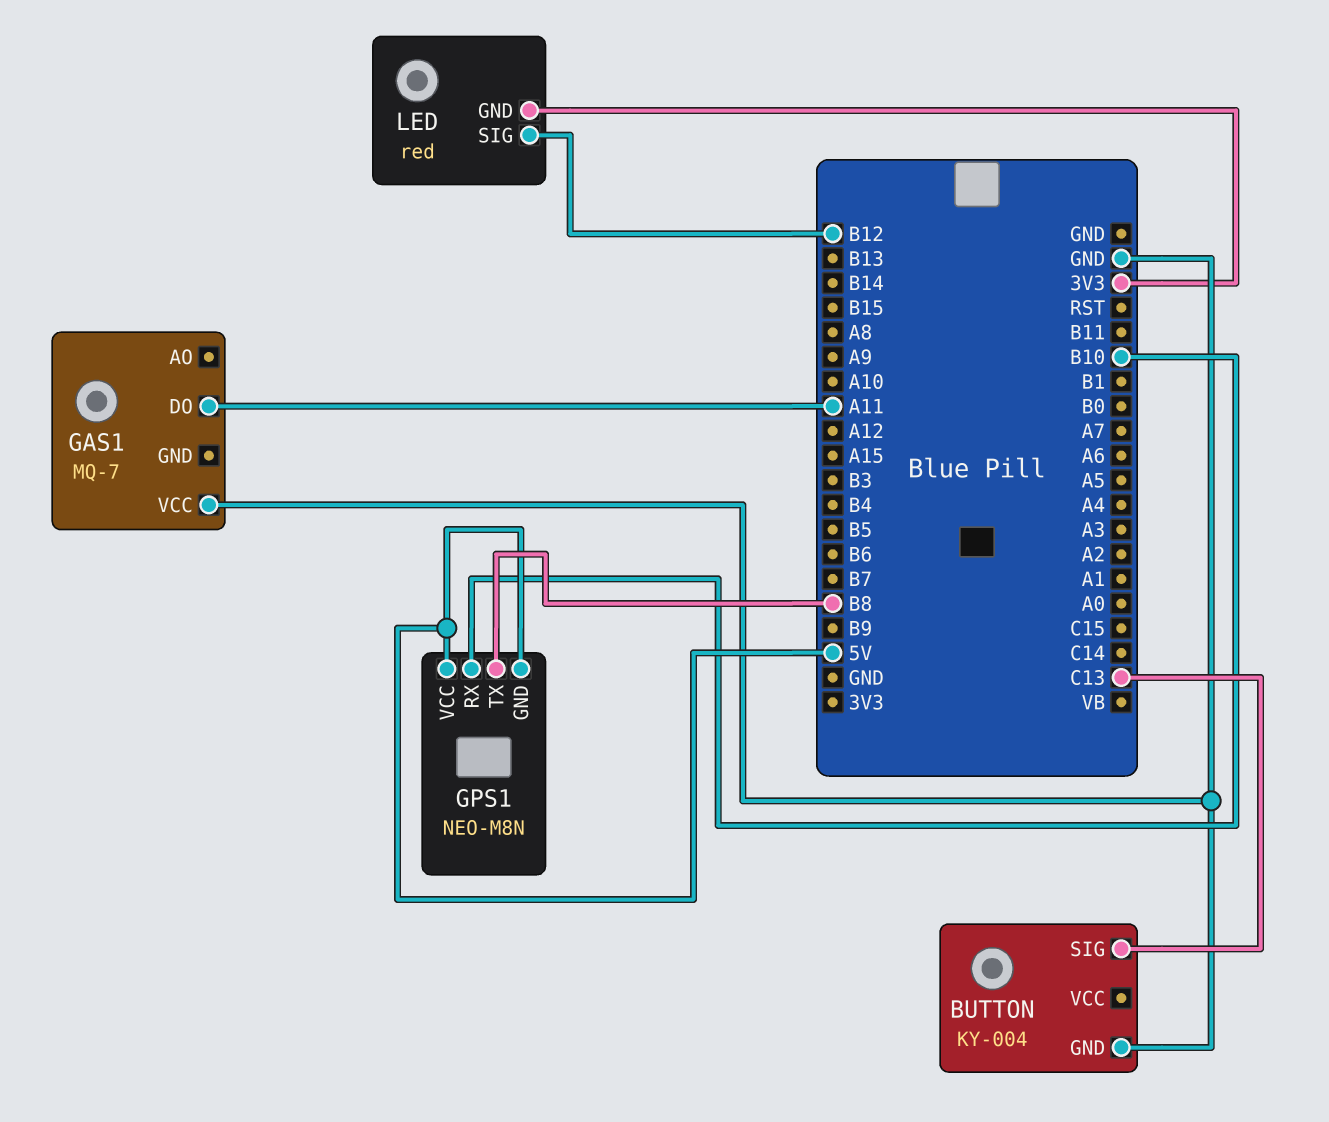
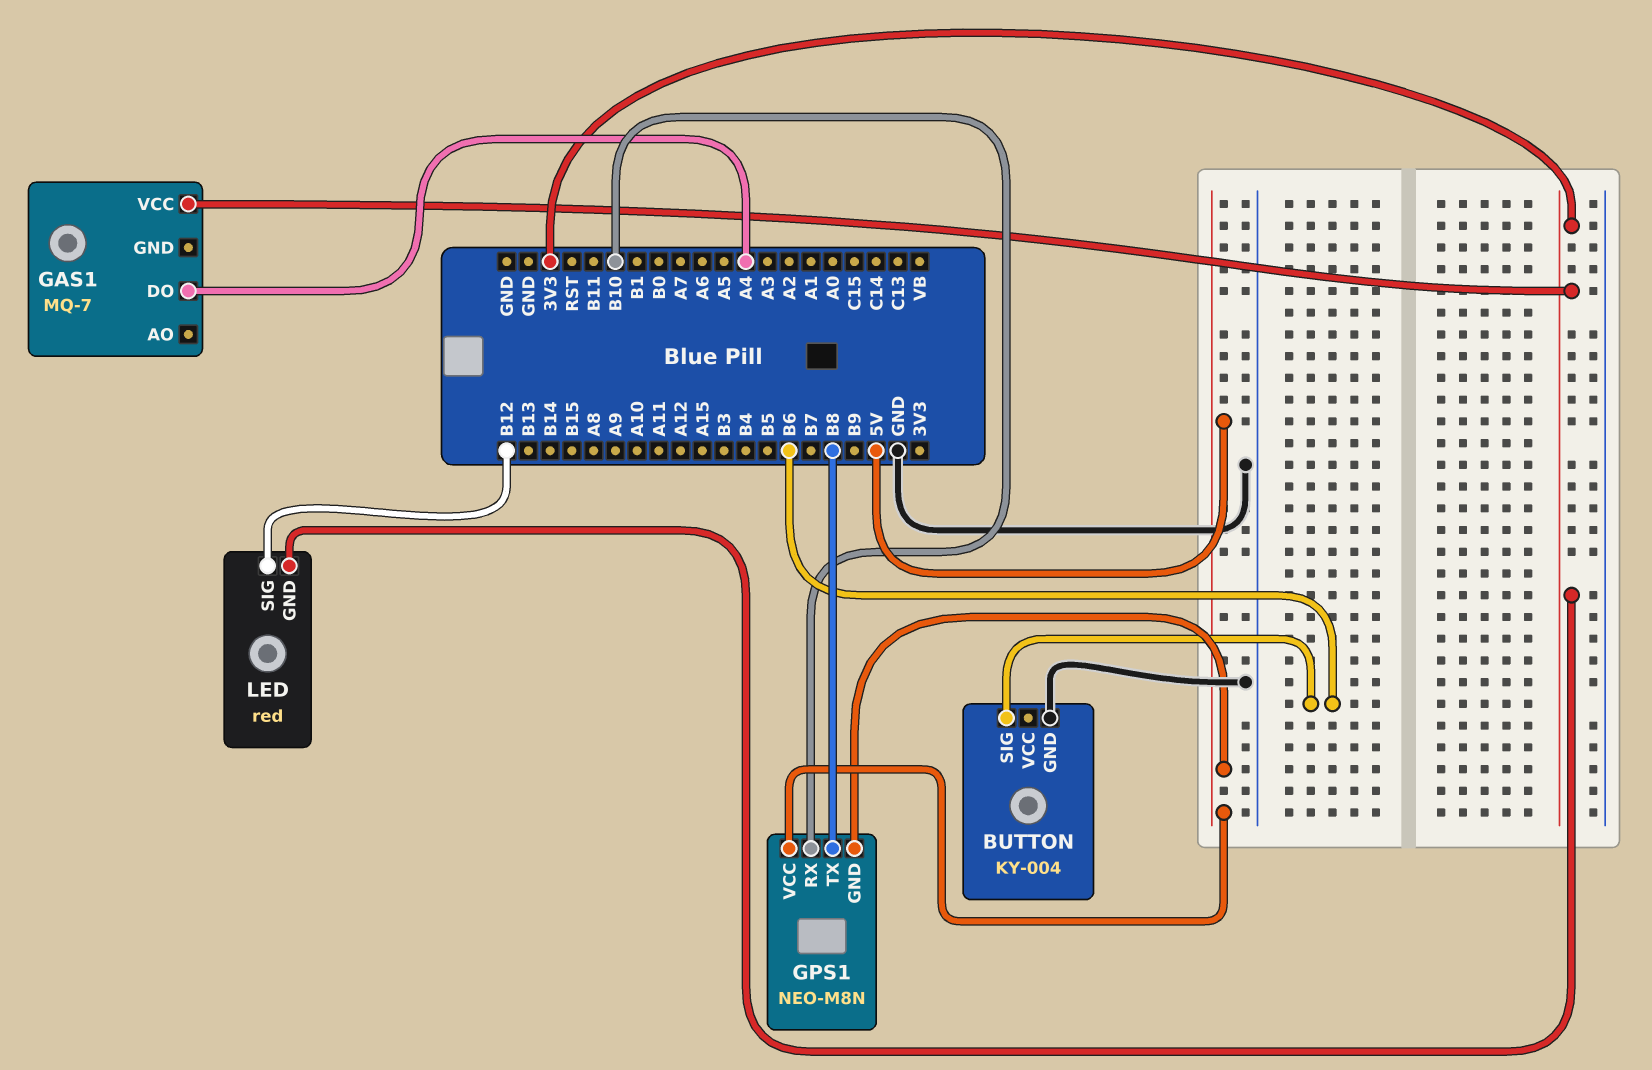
BUTTON pin SIG: C13 -> B6
GAS1 pin DO: A11 -> A4
GAS1 pin VCC: GND -> 3V3

